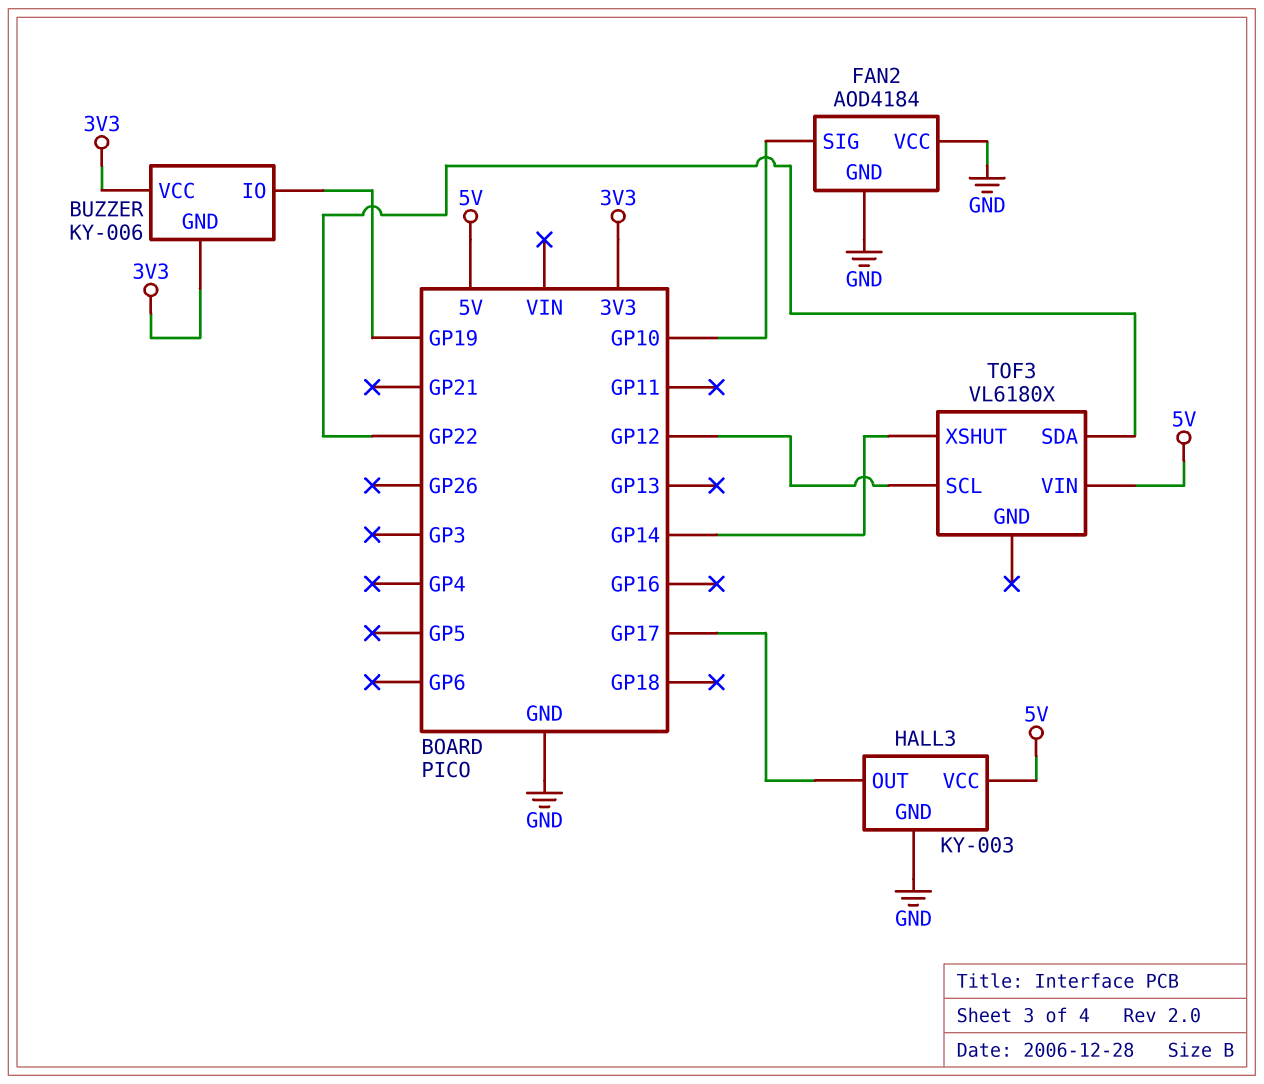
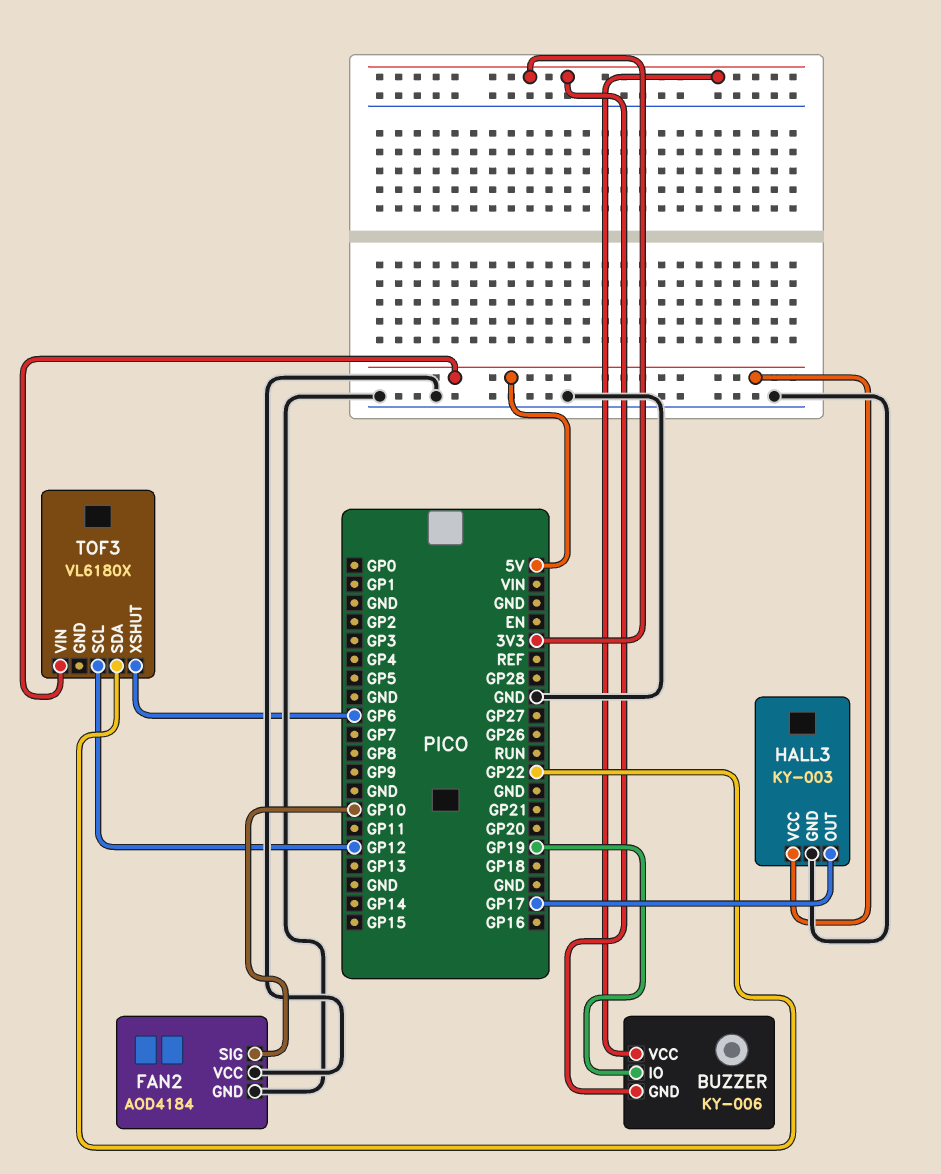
TOF3 pin XSHUT: GP14 -> GP6

